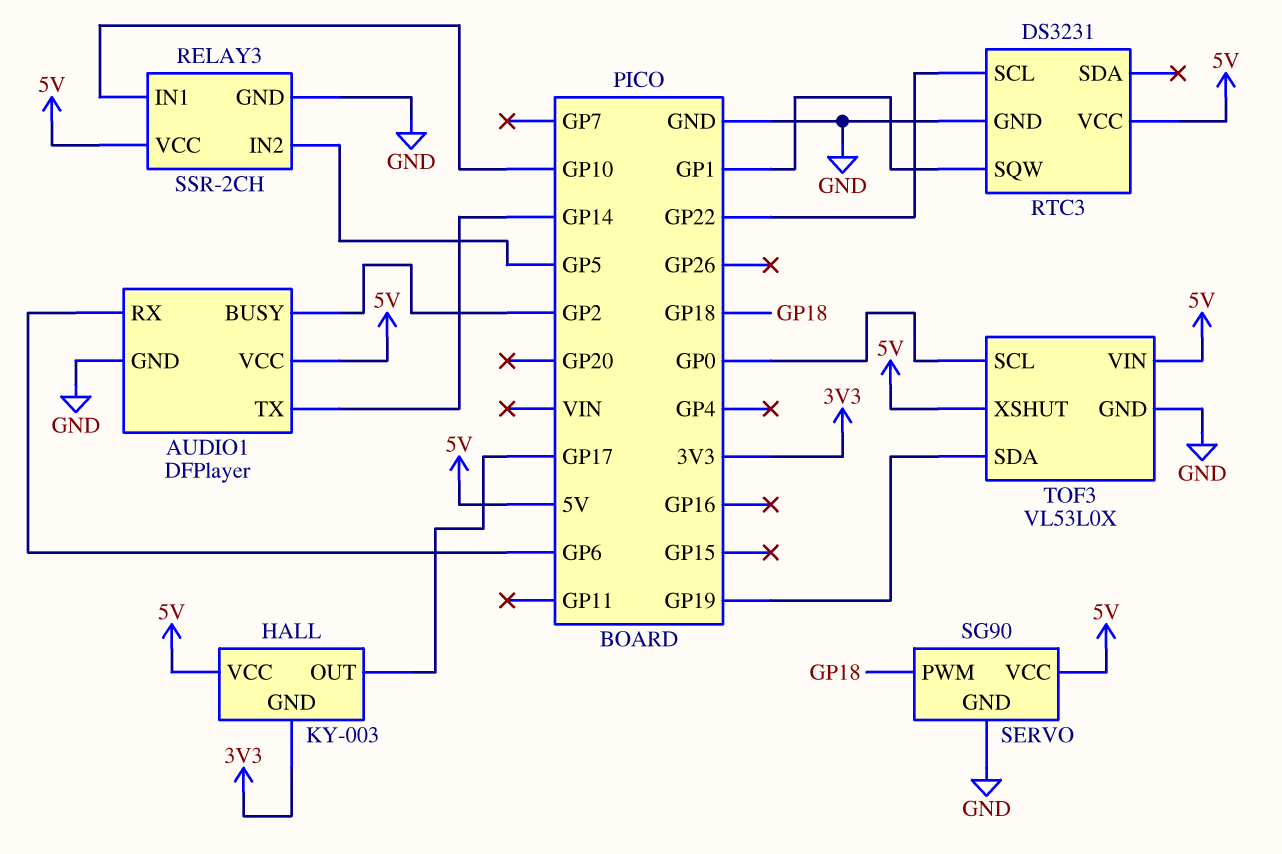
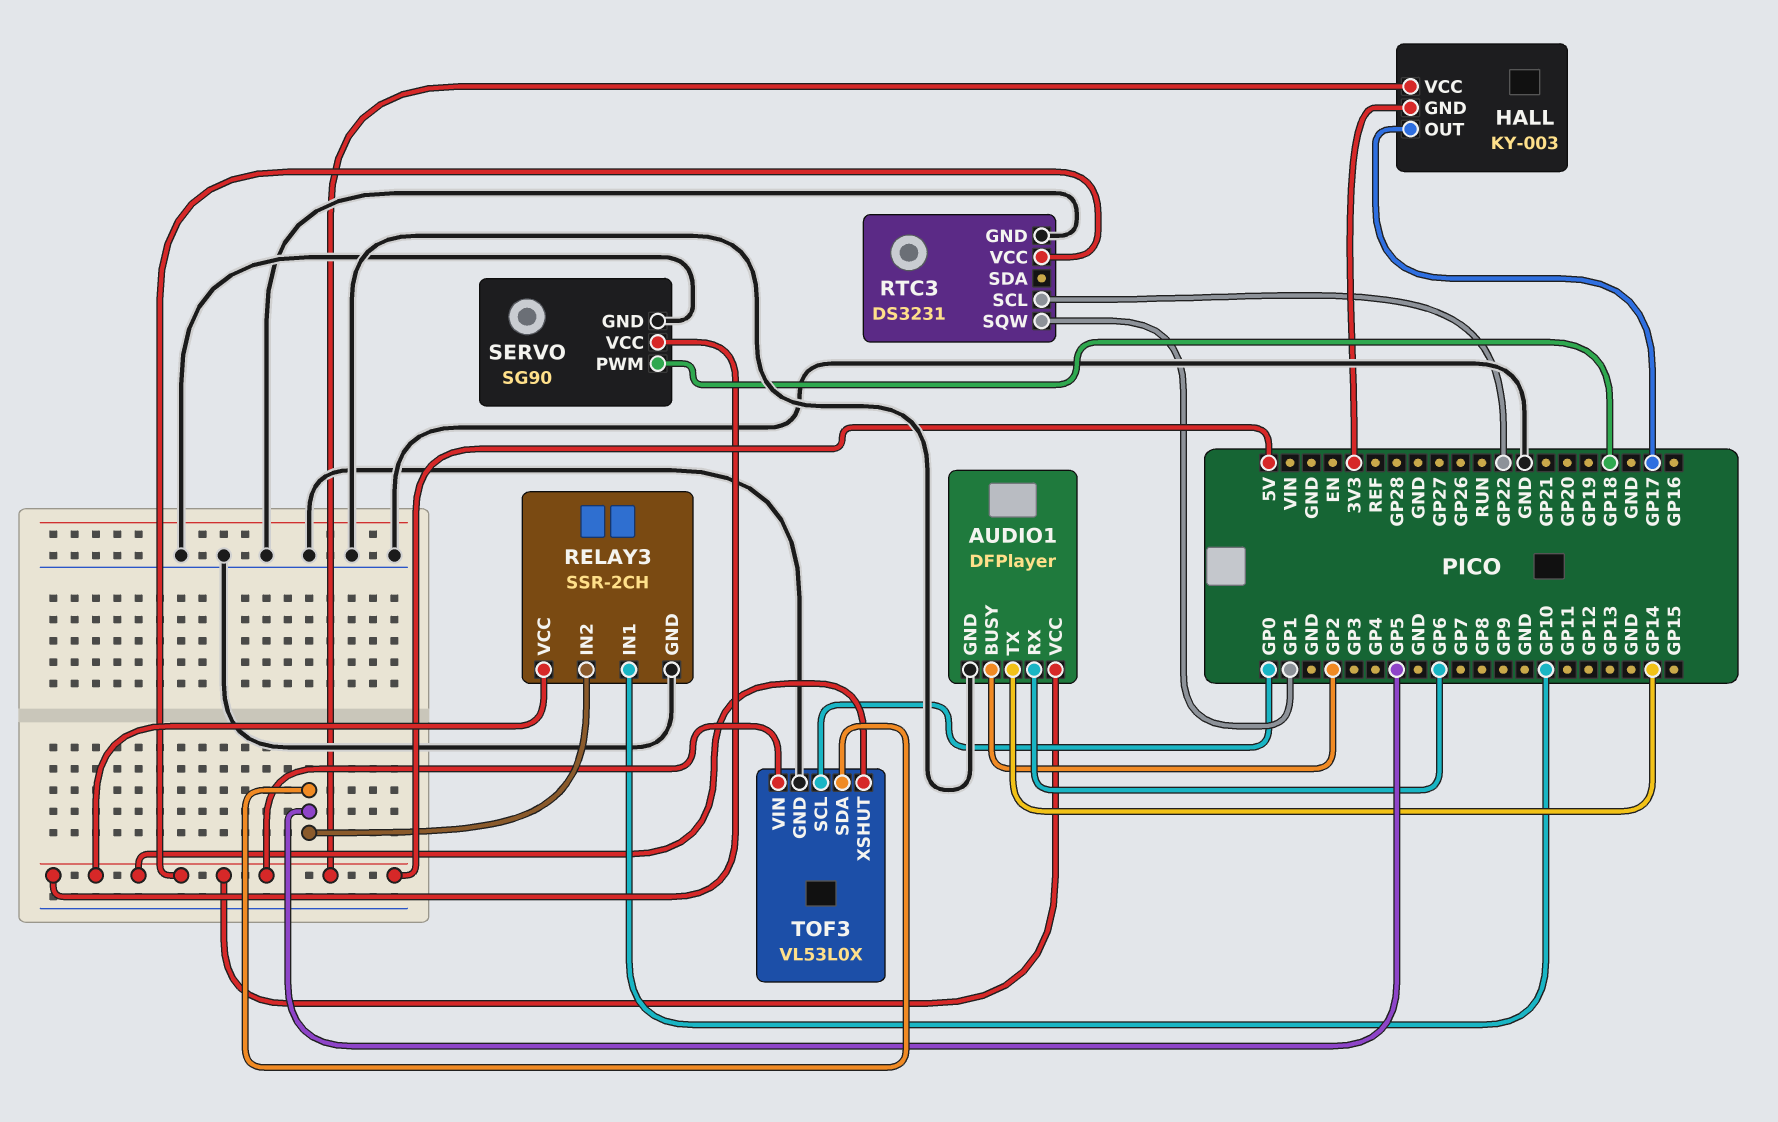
TOF3 pin SDA: GP19 -> GP5

